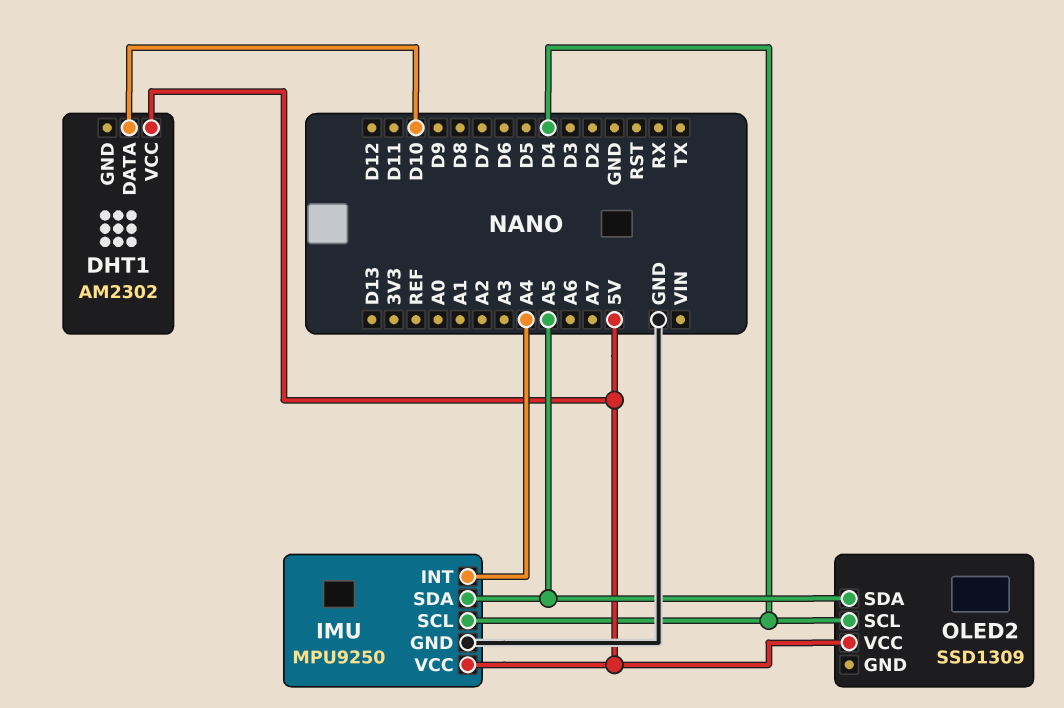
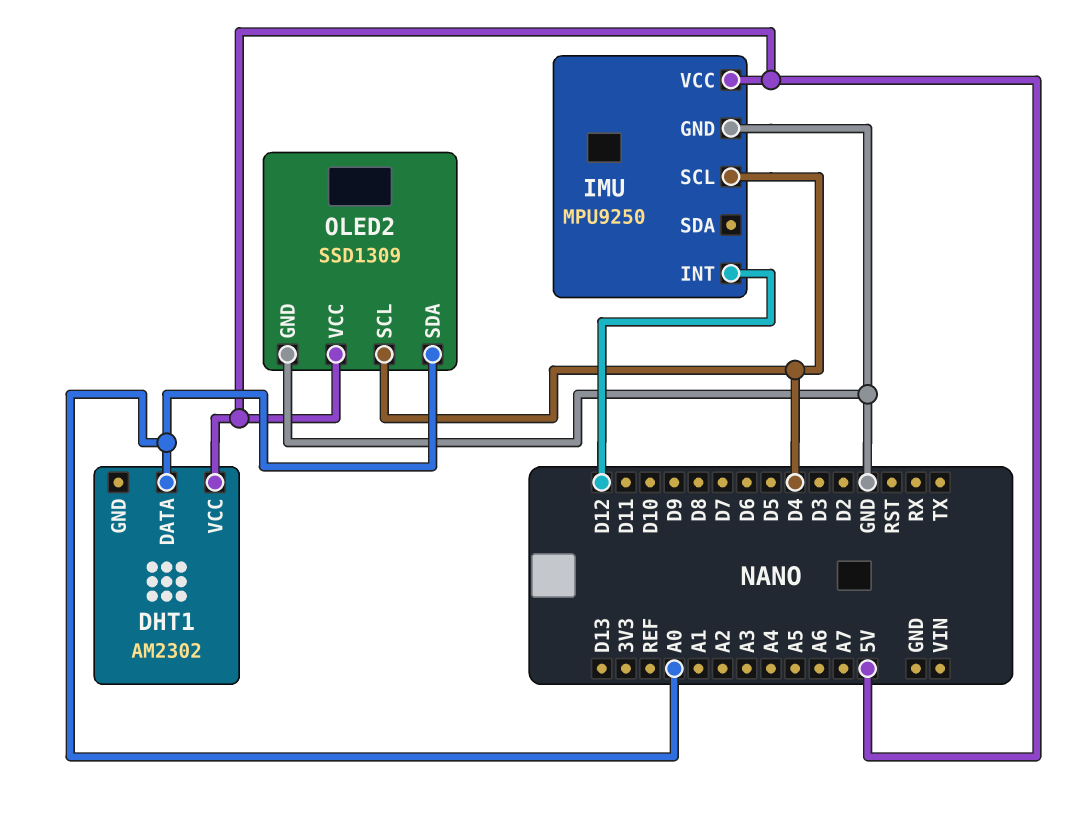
DHT1 pin DATA: D10 -> A0
IMU pin INT: A4 -> D12
IMU pin SDA: A5 -> none
OLED2 pin GND: none -> GND
OLED2 pin SDA: A5 -> A0

